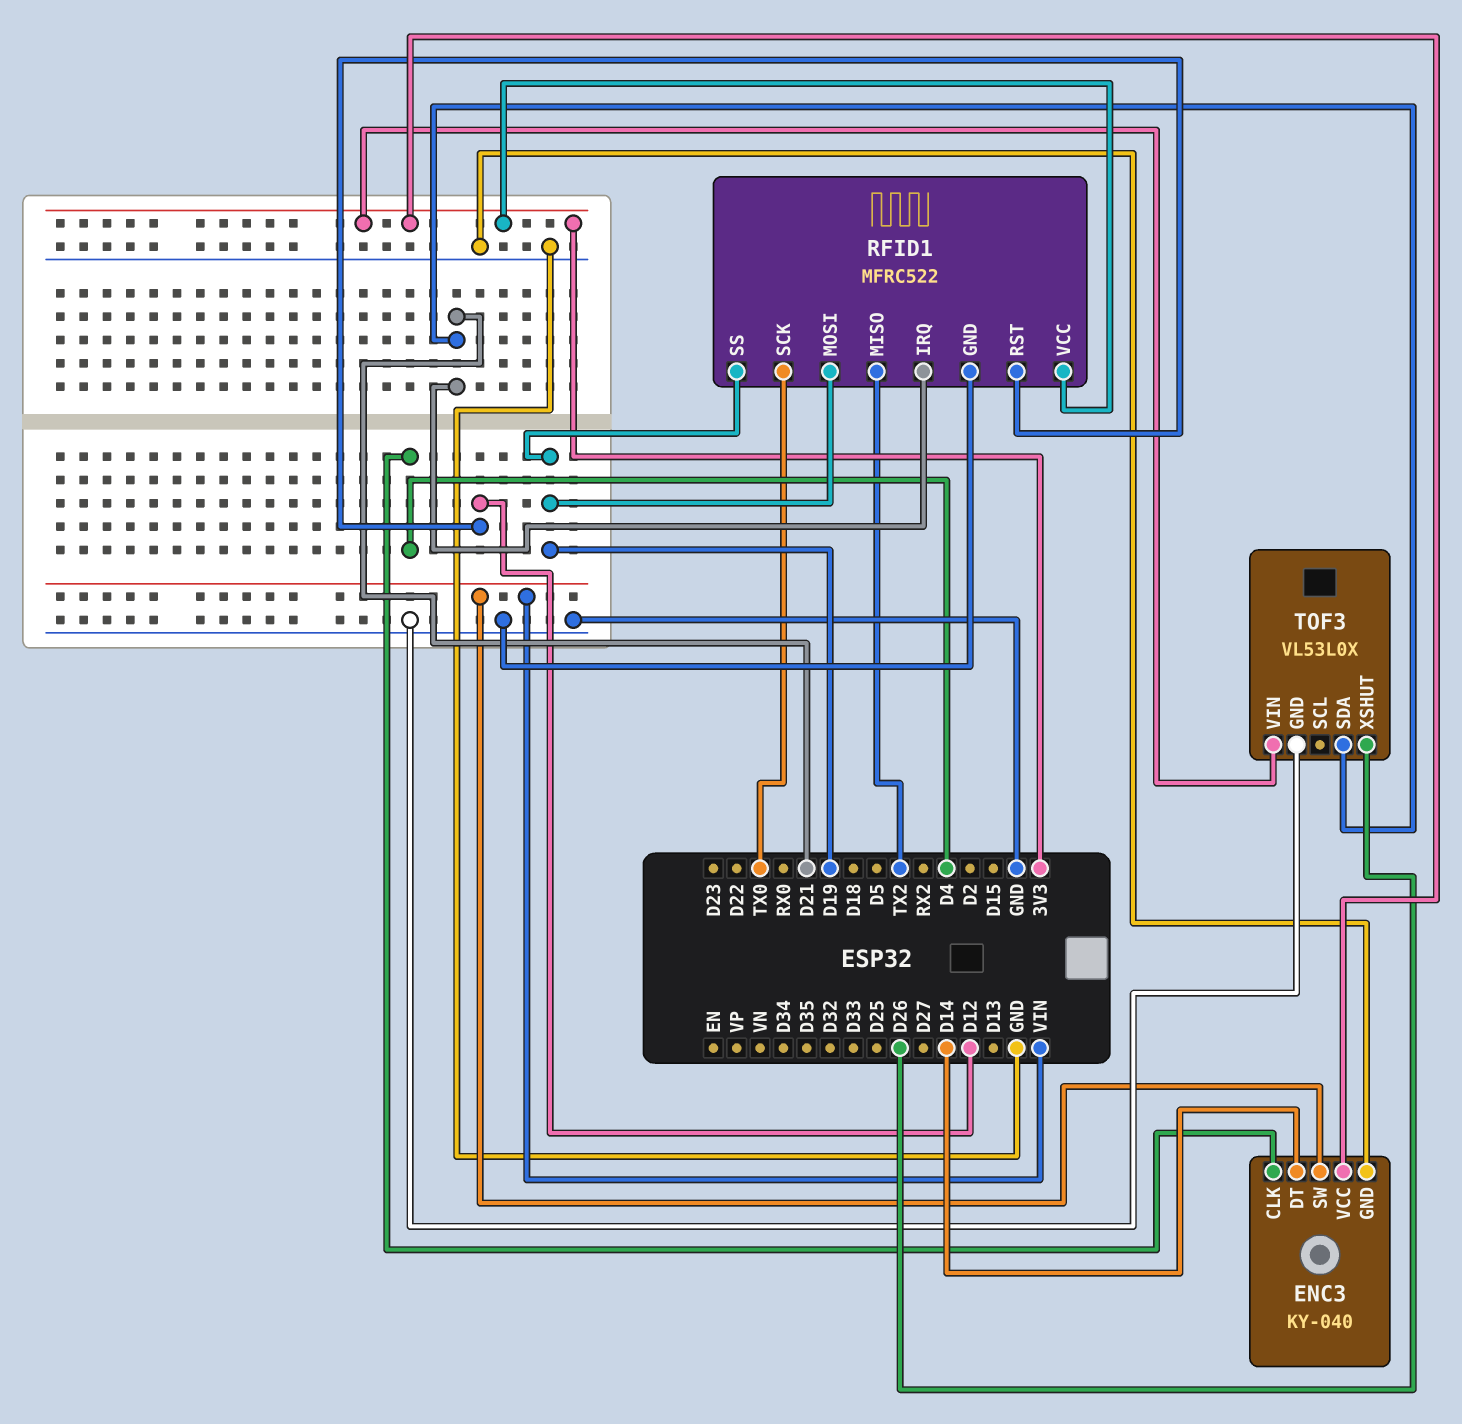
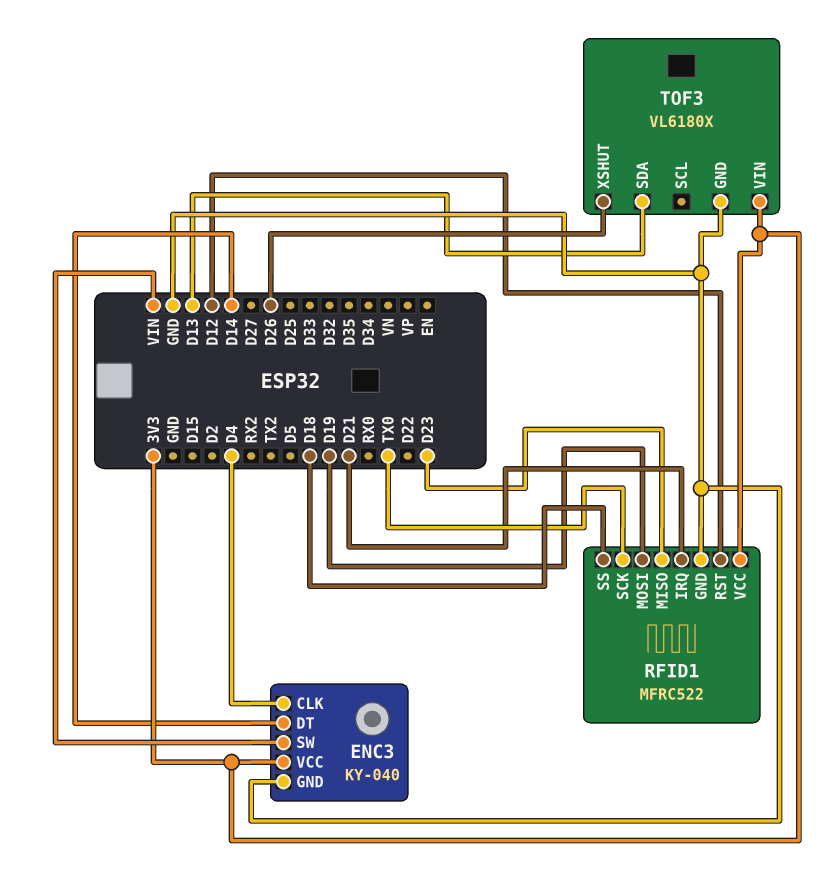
RFID1 pin MISO: TX2 -> D23
RFID1 pin SS: D19 -> D18
TOF3: VL53L0X -> VL6180X
TOF3 pin SDA: D21 -> D13

